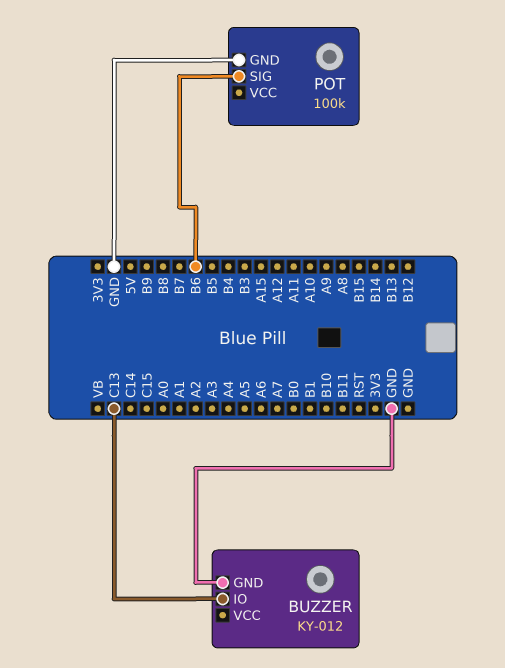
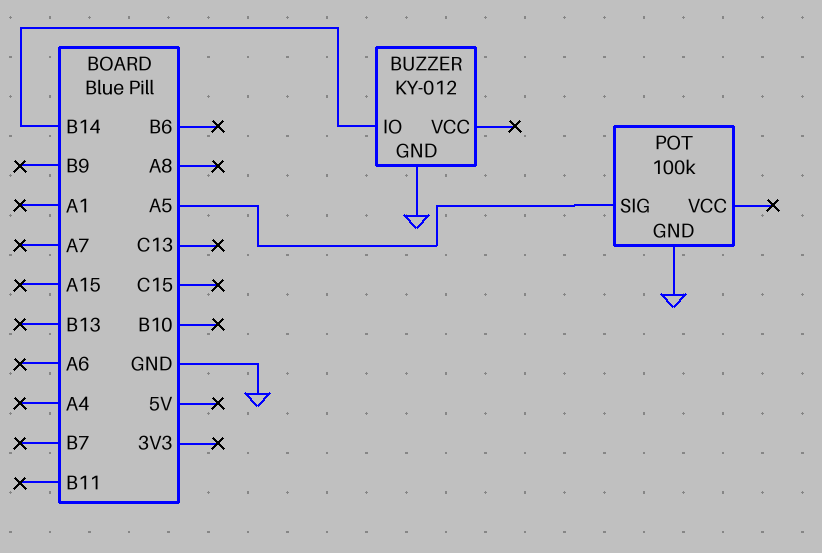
BUZZER pin IO: C13 -> B14
POT pin SIG: B6 -> A5

